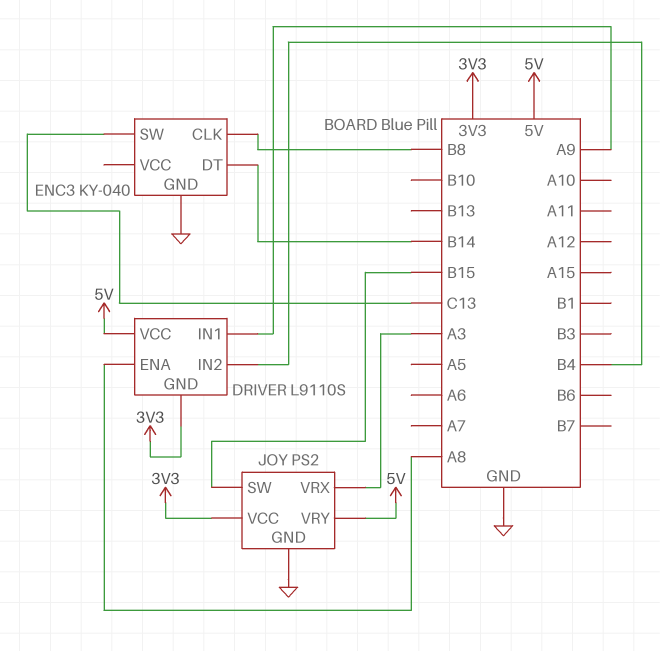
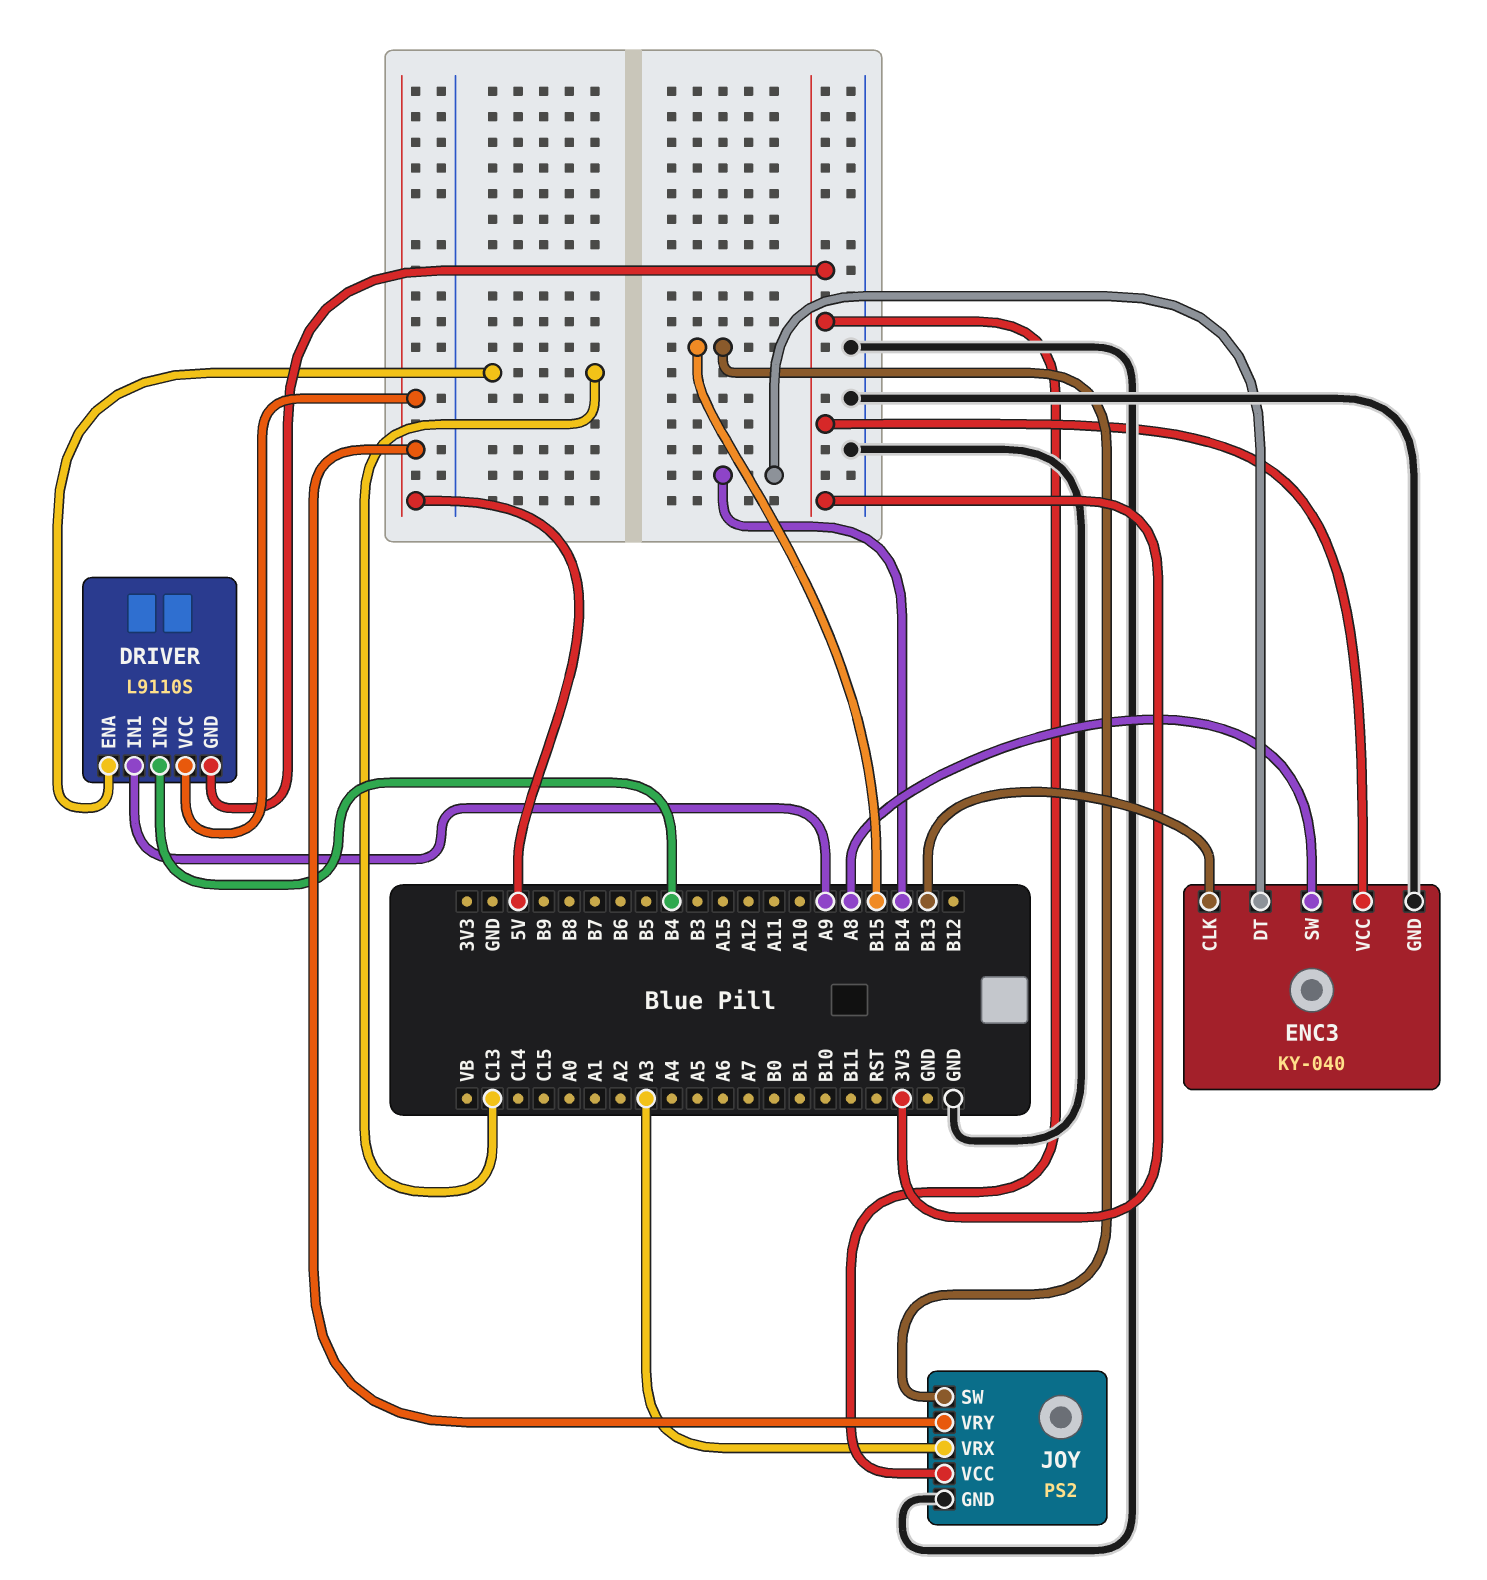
DRIVER pin ENA: A8 -> C13
ENC3 pin CLK: B8 -> B13
ENC3 pin SW: C13 -> A8
ENC3 pin VCC: none -> 3V3

